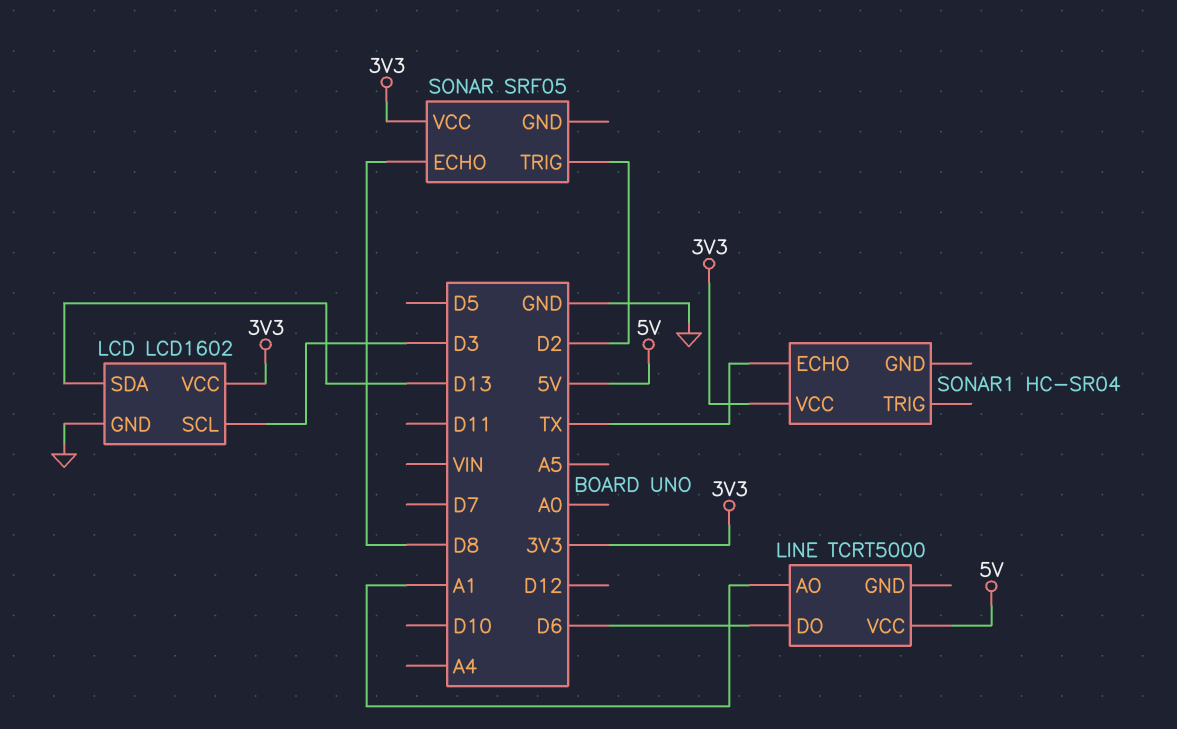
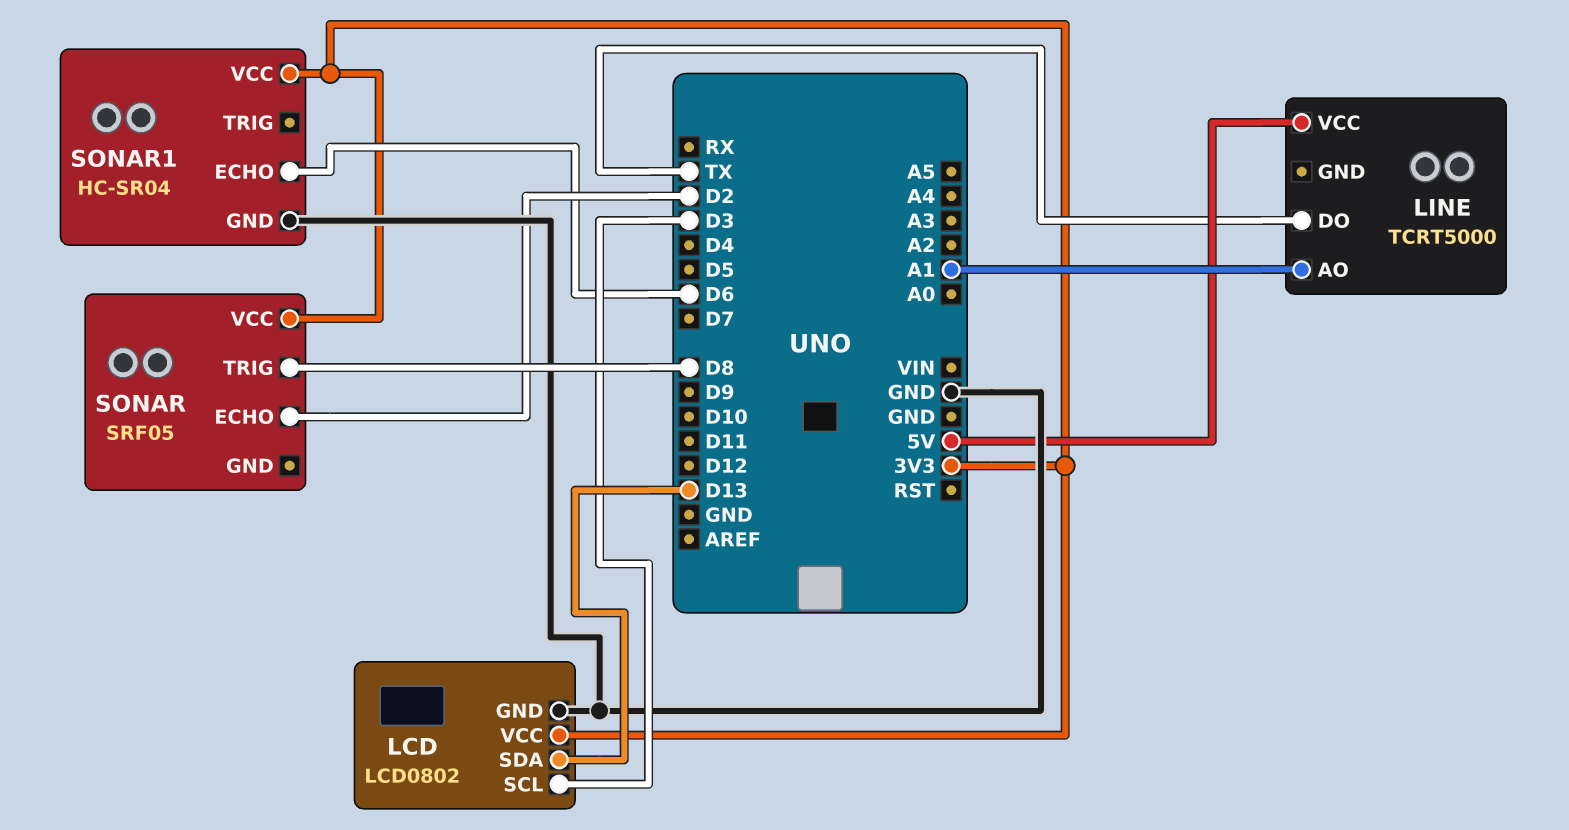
LCD: LCD1602 -> LCD0802
LINE pin DO: D6 -> TX
SONAR pin ECHO: D8 -> D2
SONAR pin TRIG: D2 -> D8
SONAR1 pin ECHO: TX -> D6
SONAR1 pin GND: none -> GND

